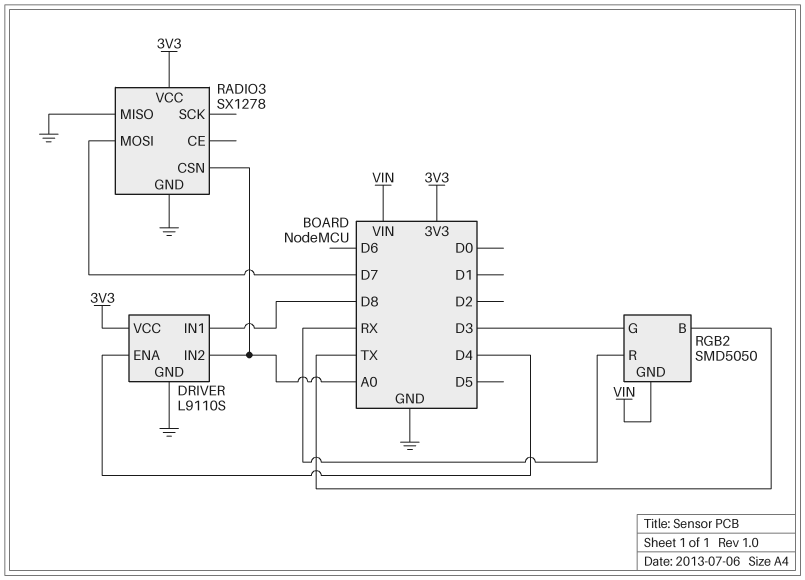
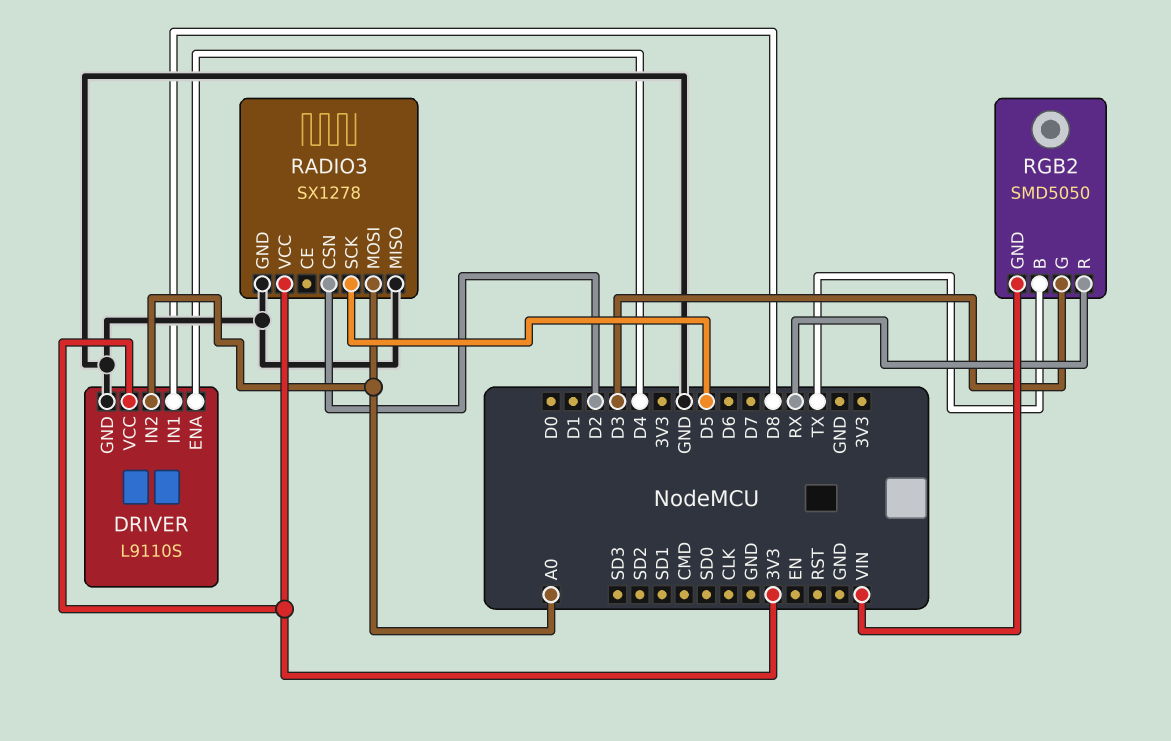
RADIO3 pin CSN: A0 -> D2
RADIO3 pin MOSI: D7 -> A0
RADIO3 pin SCK: none -> D5

